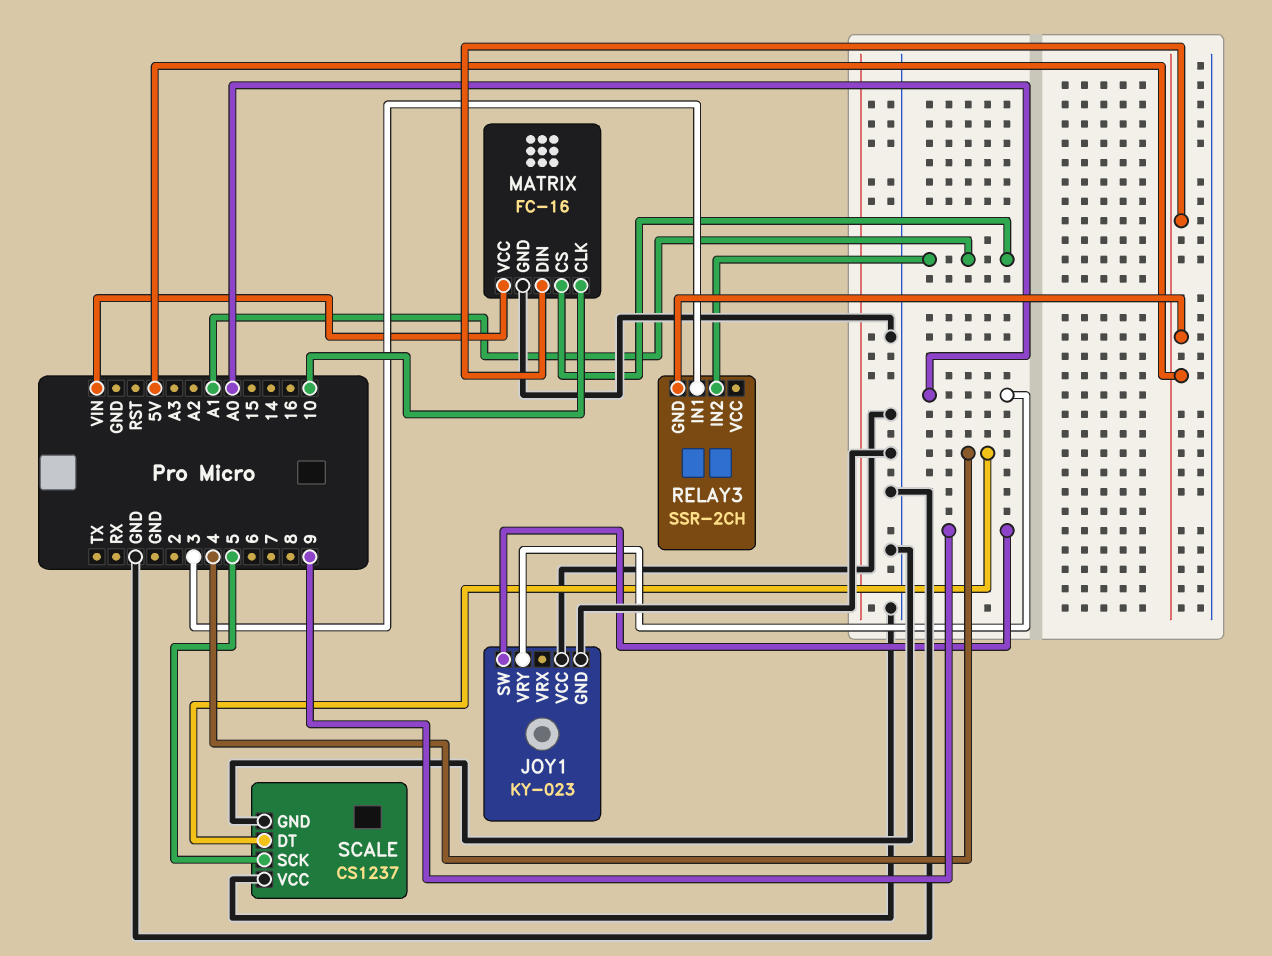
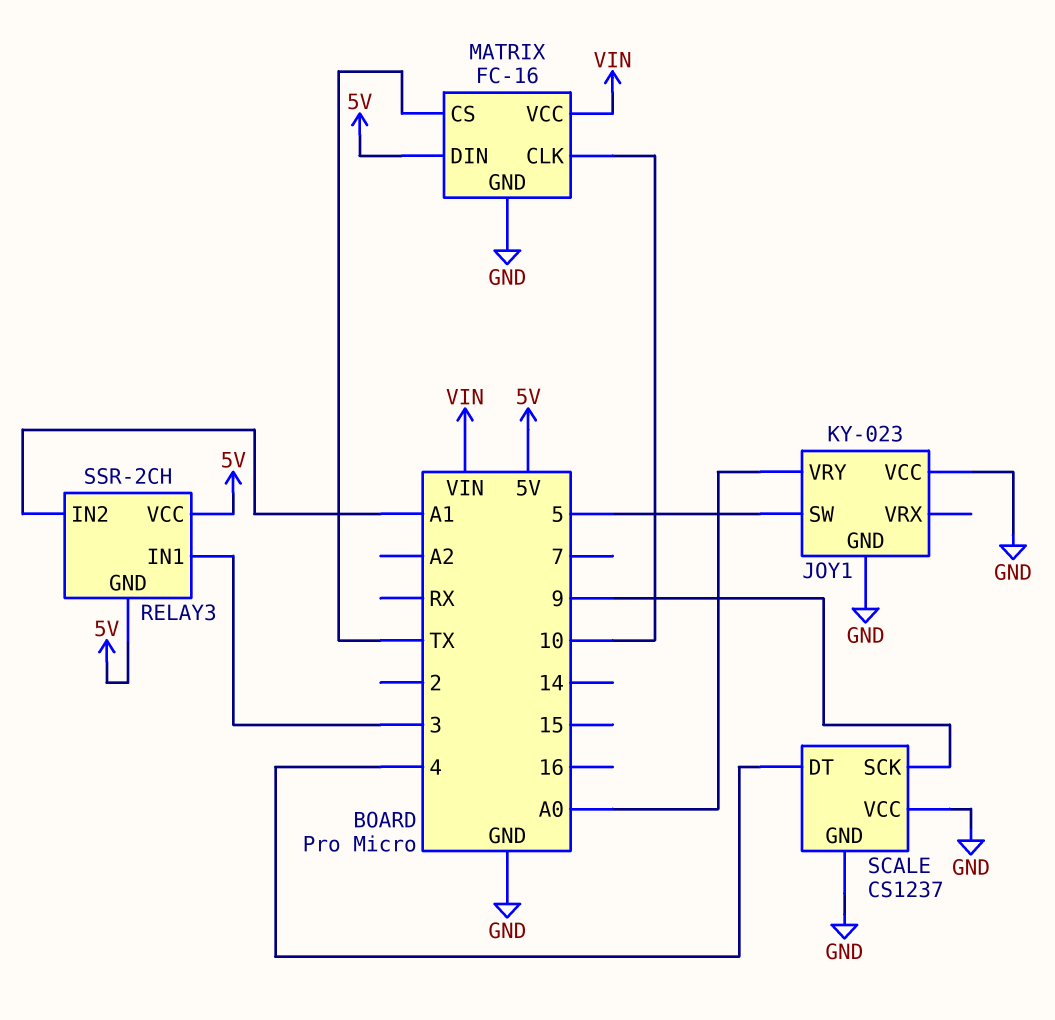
JOY1 pin SW: 9 -> 5
MATRIX pin CS: A1 -> TX
RELAY3 pin VCC: none -> 5V
SCALE pin SCK: 5 -> 9

